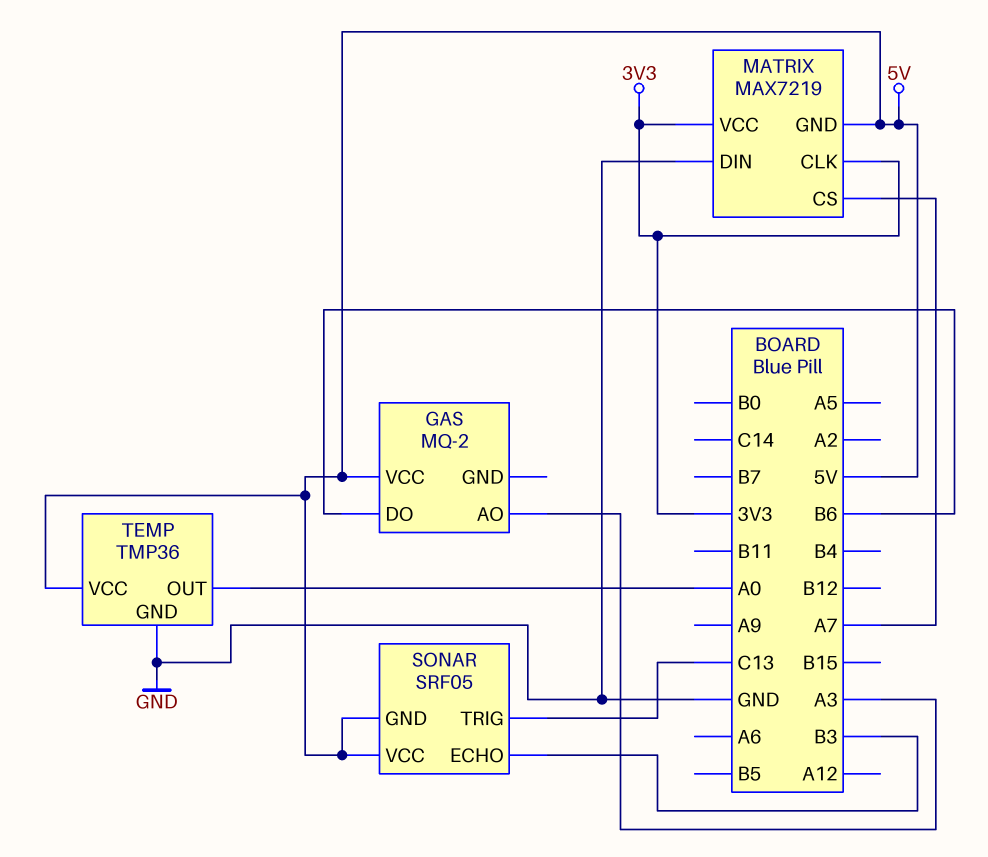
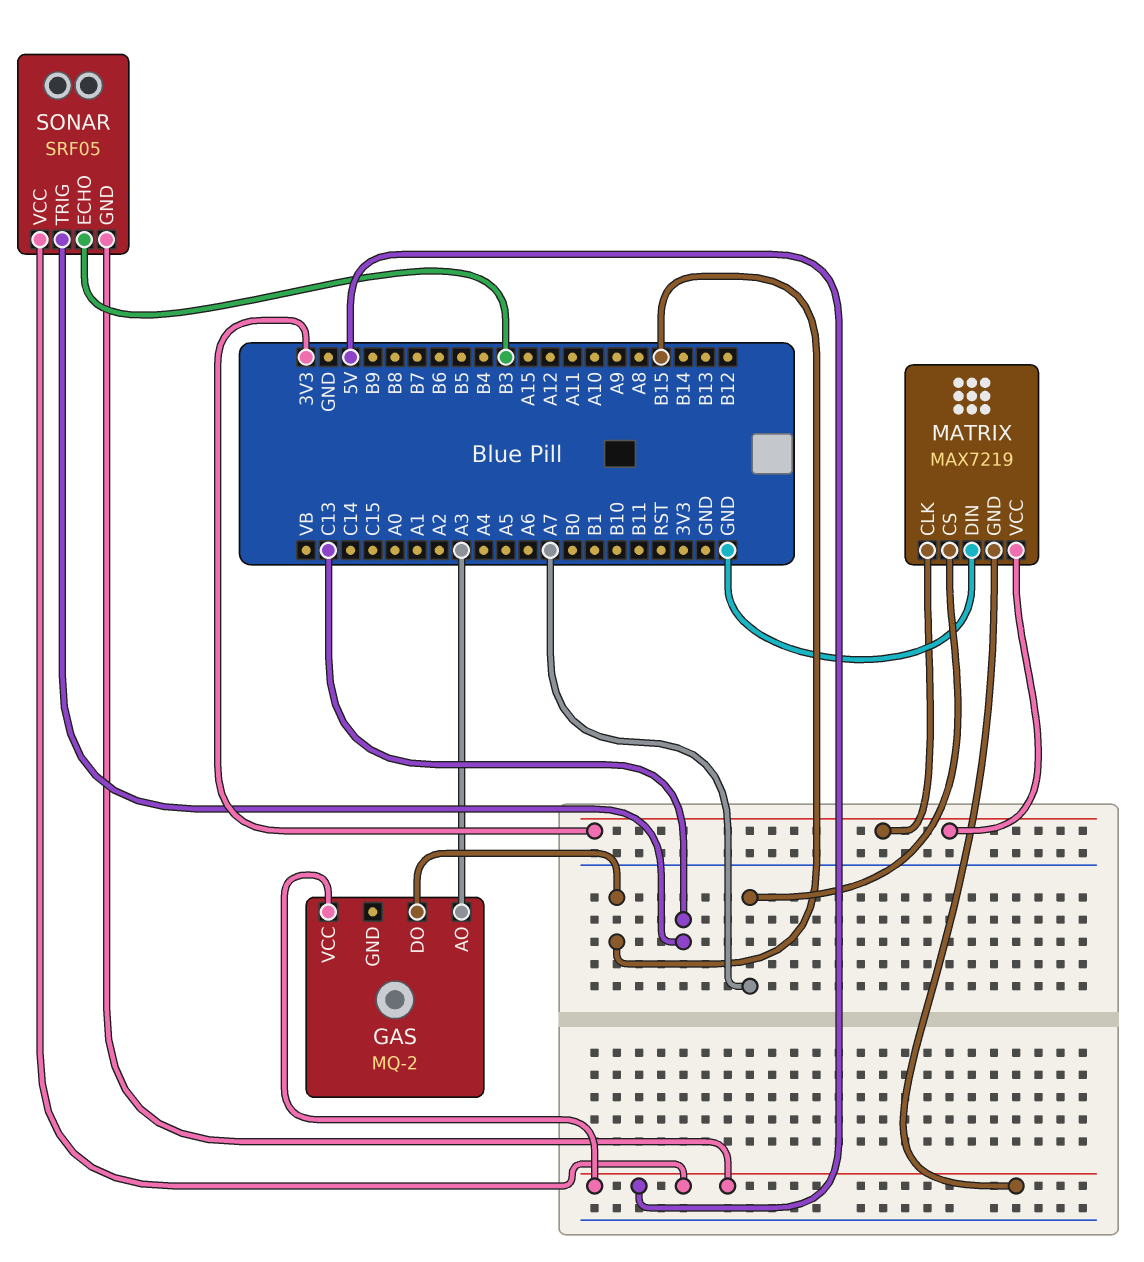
GAS pin DO: B6 -> B15
TEMP: TMP36 -> none
TEMP pin GND: GND -> none
TEMP pin OUT: A0 -> none
TEMP pin VCC: 5V -> none

